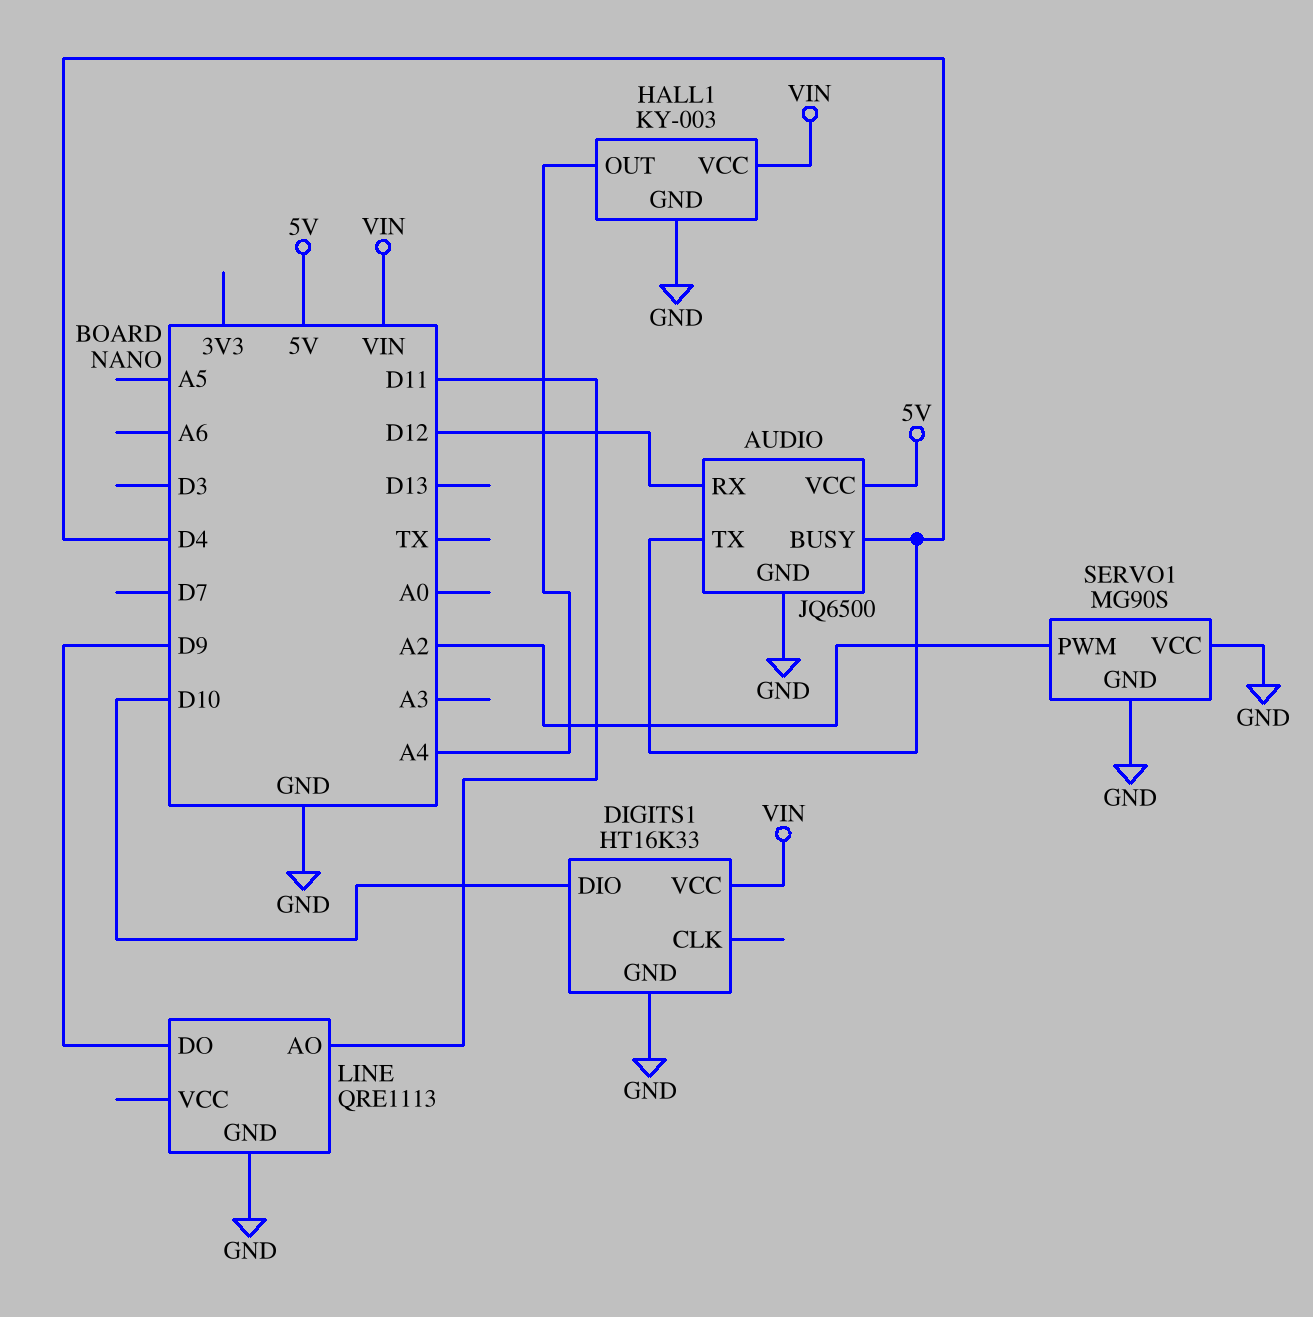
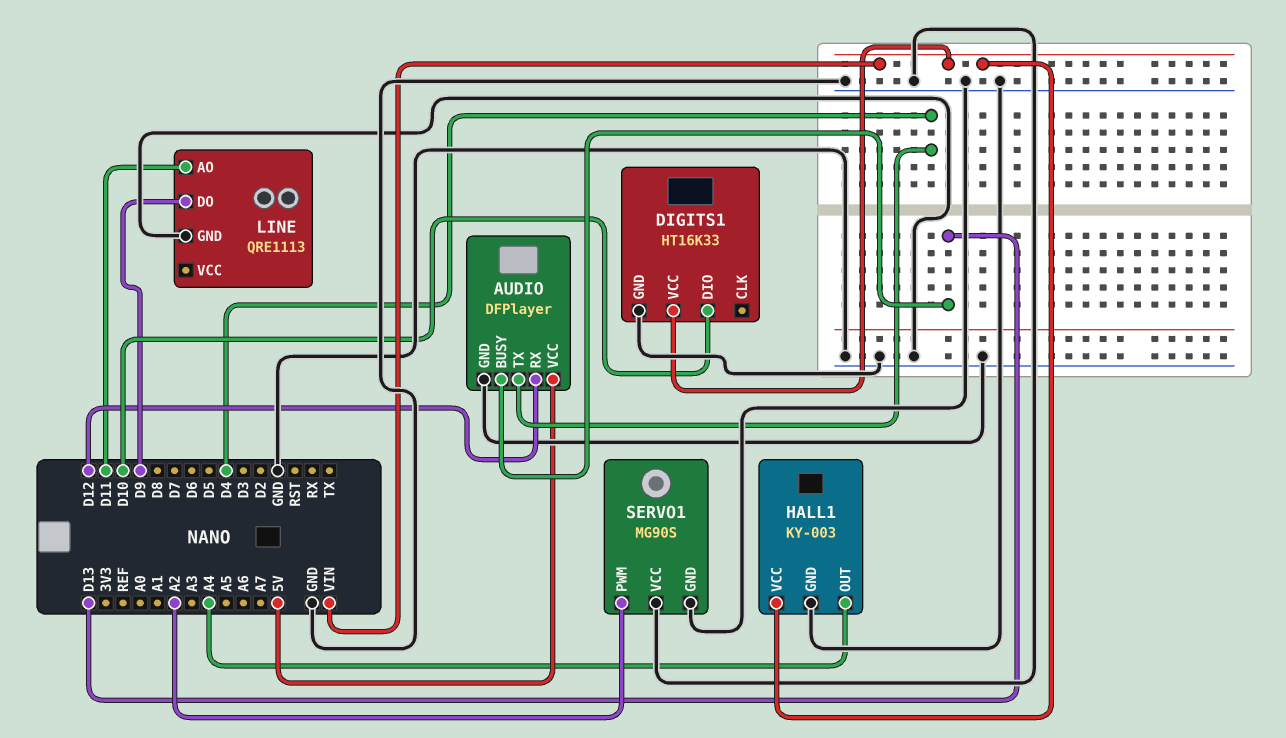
AUDIO: JQ6500 -> DFPlayer
AUDIO pin BUSY: D4 -> D13

